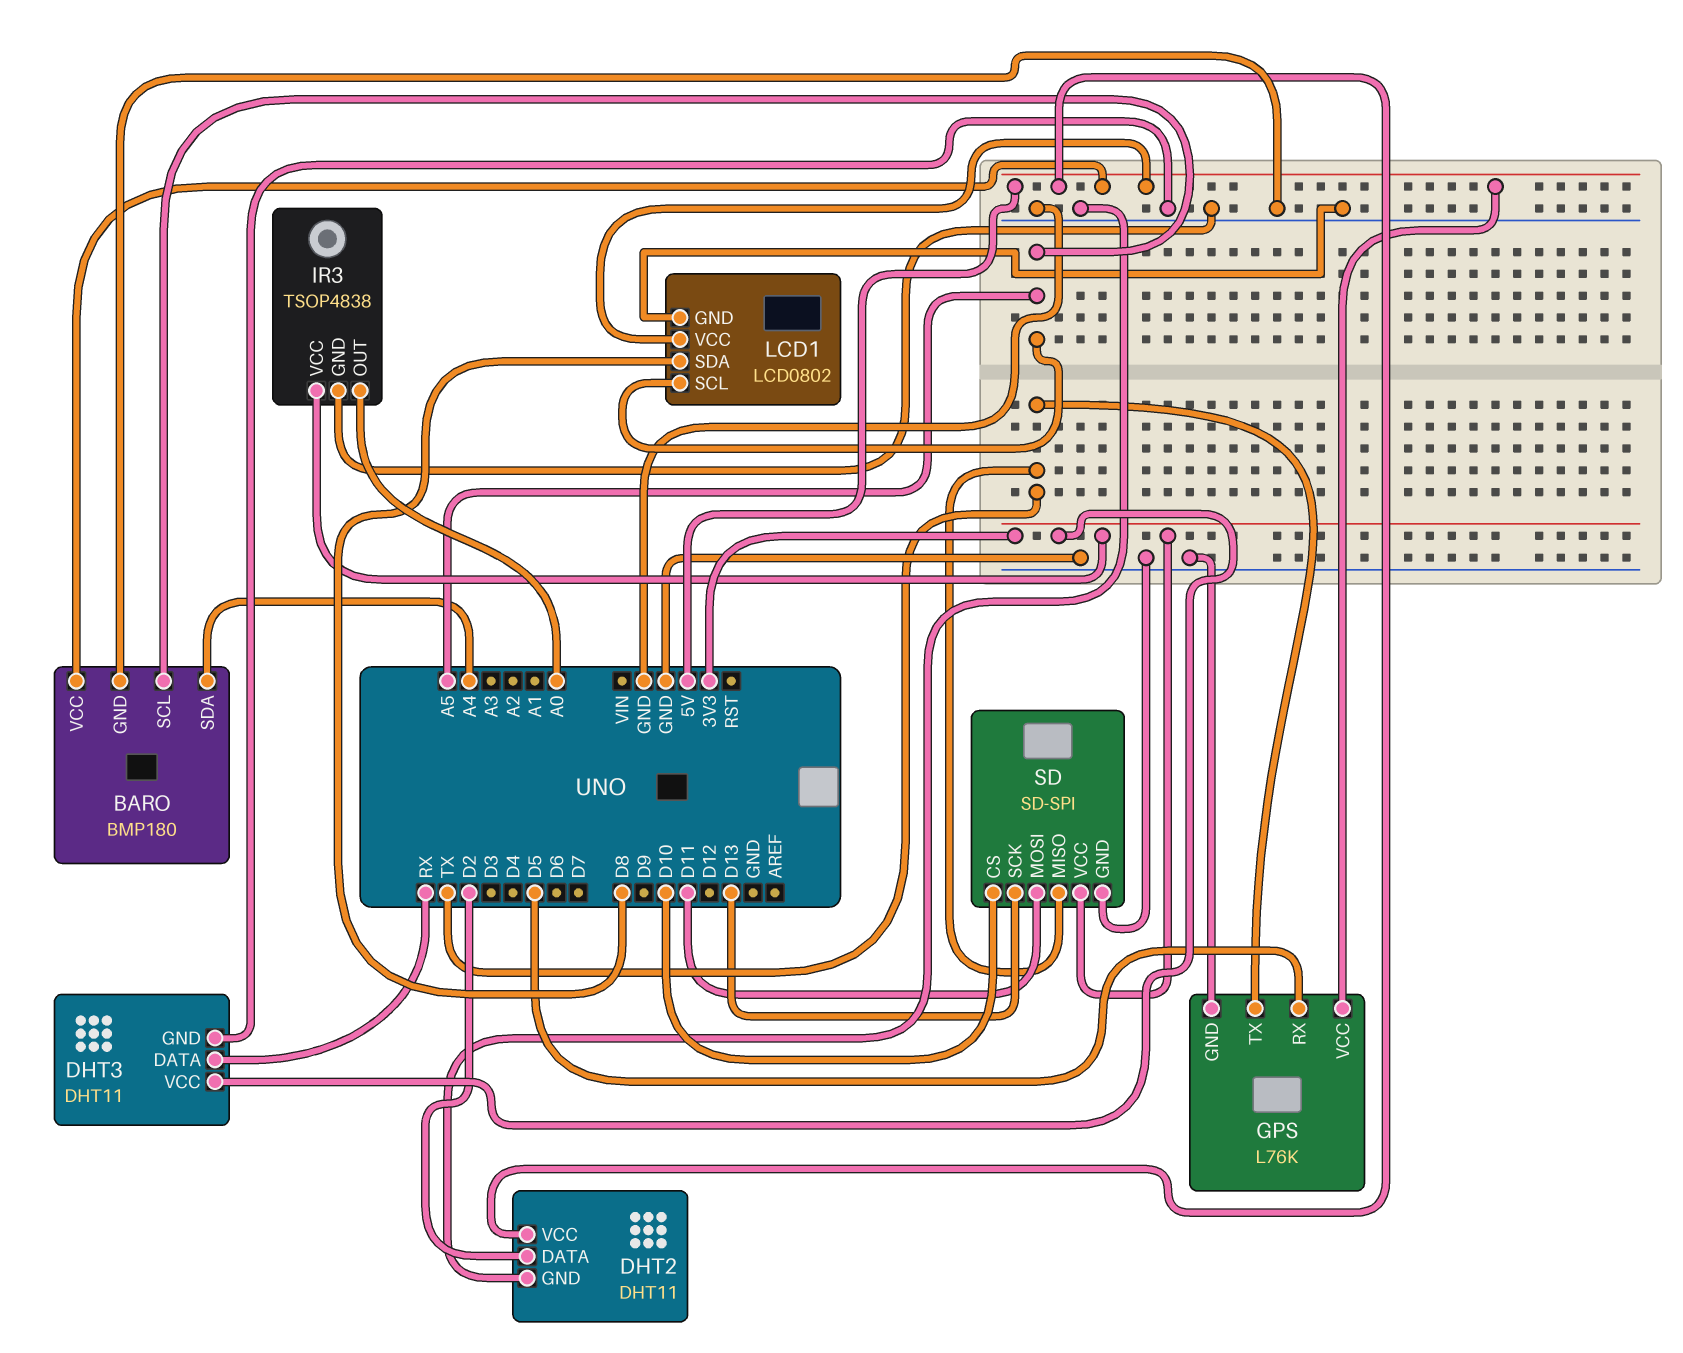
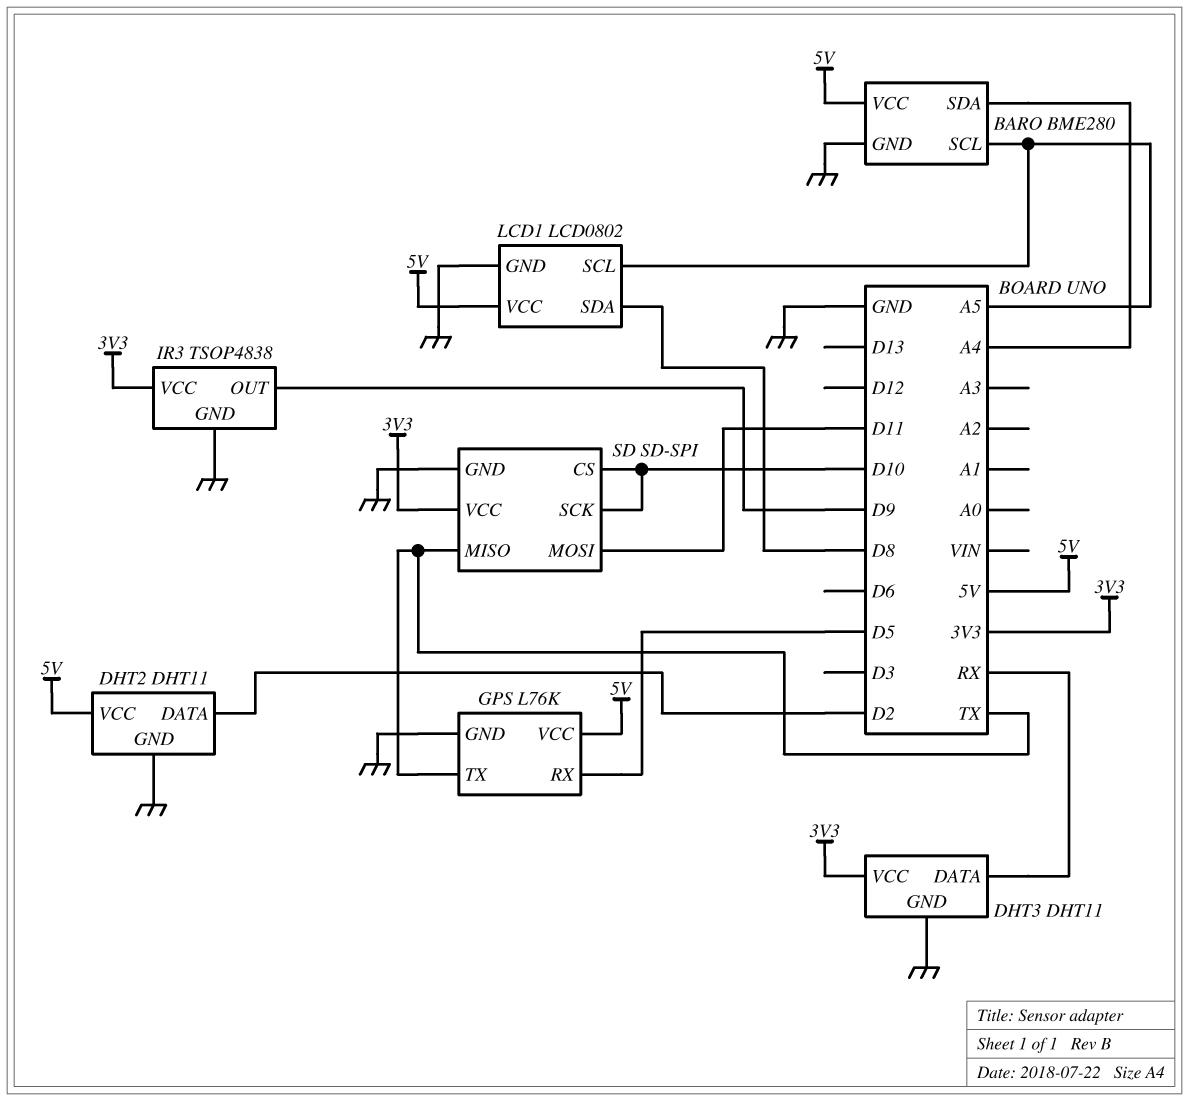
BARO: BMP180 -> BME280
IR3 pin OUT: A0 -> D9
SD pin SCK: D13 -> D10

